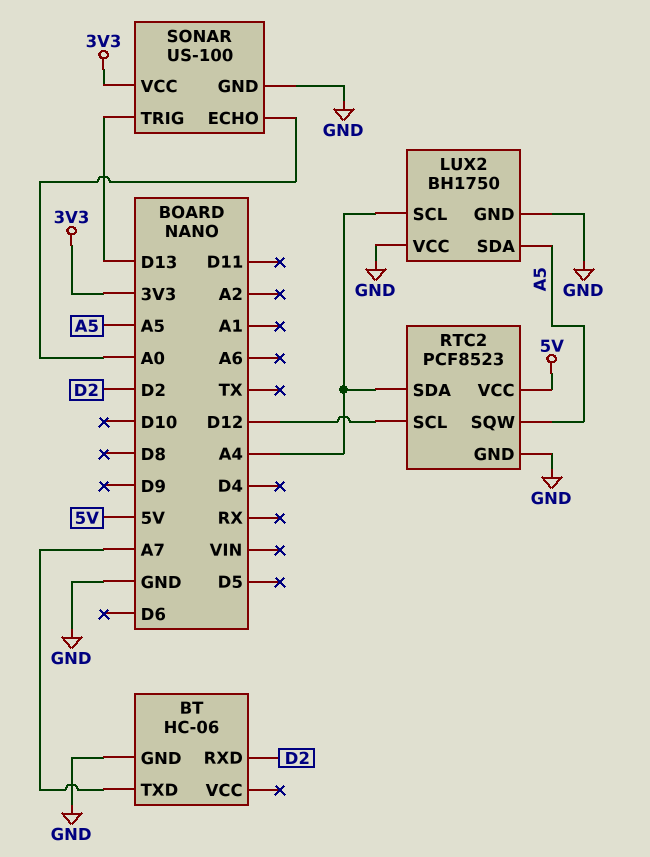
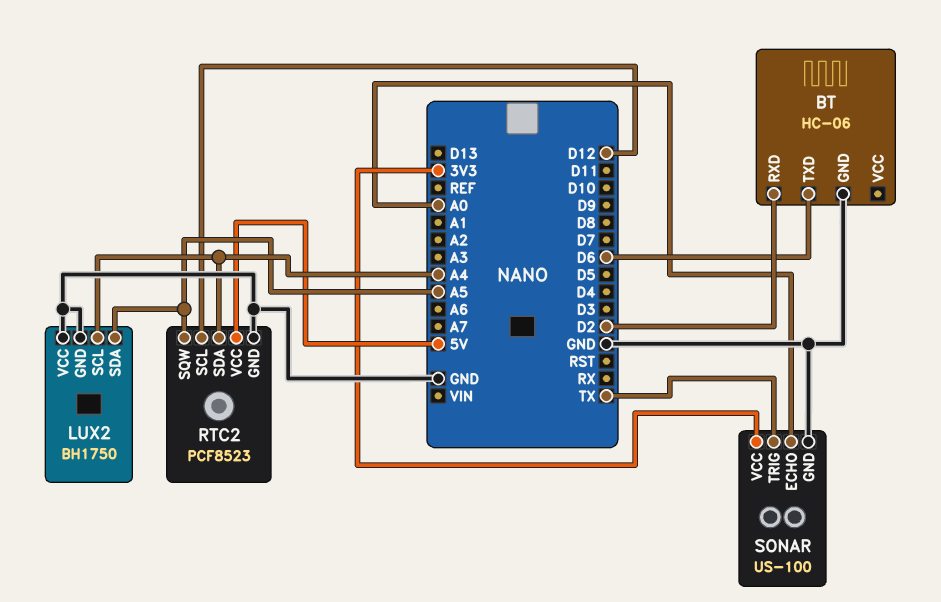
BT pin TXD: A7 -> D6
SONAR pin TRIG: D13 -> TX

